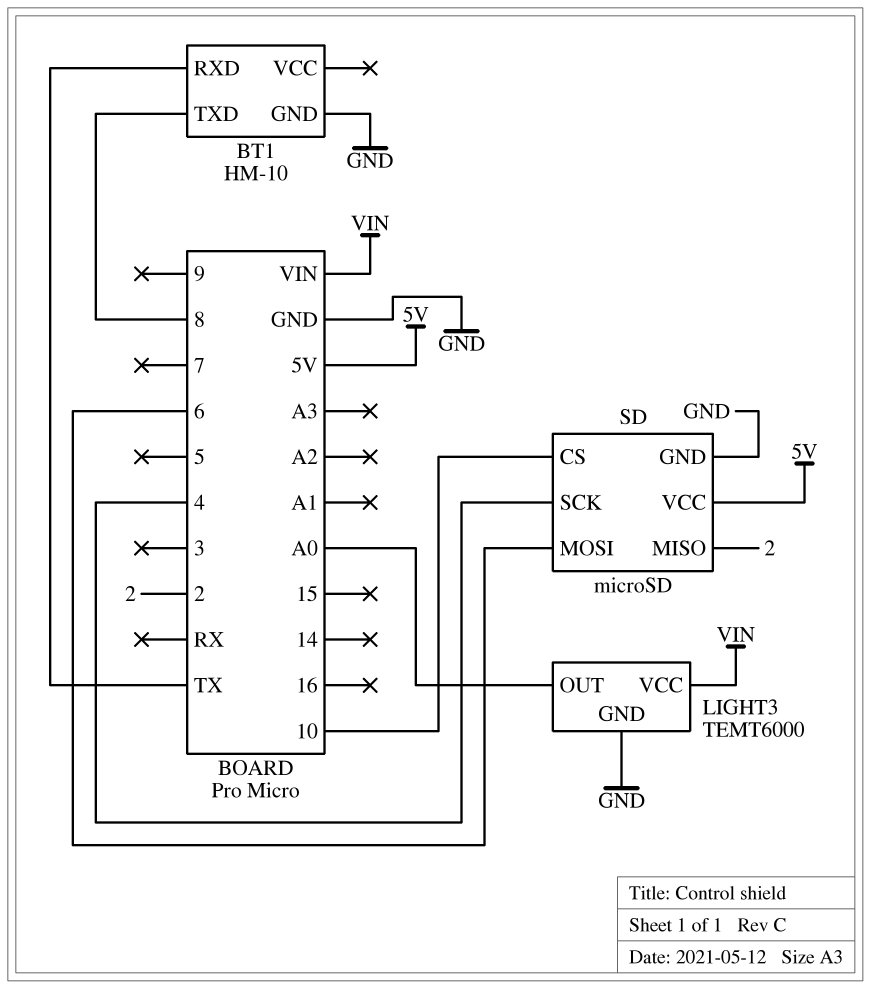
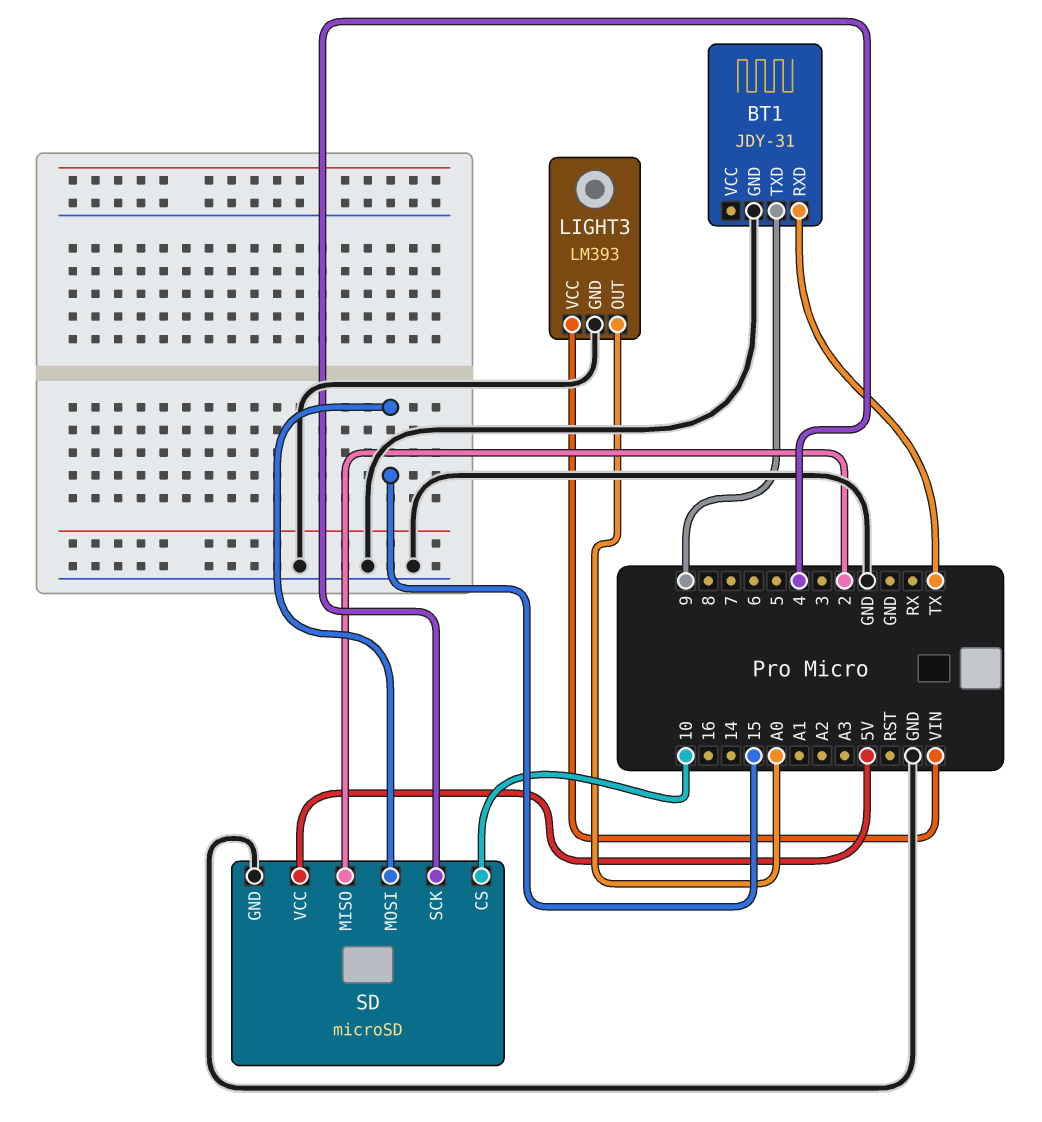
BT1: HM-10 -> JDY-31
BT1 pin TXD: 8 -> 9
LIGHT3: TEMT6000 -> LM393
SD pin MOSI: 6 -> 15

